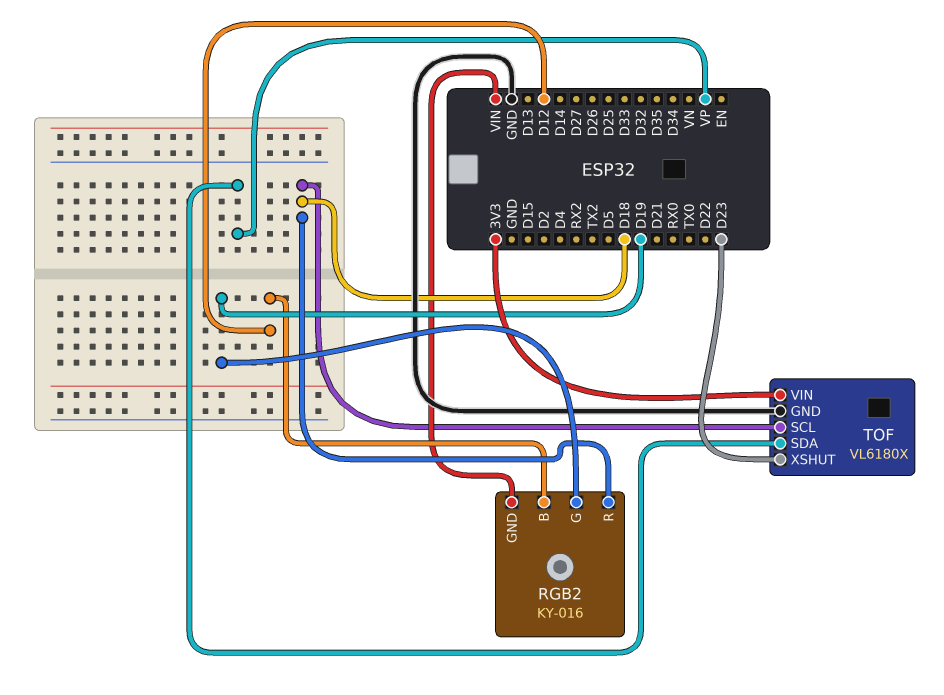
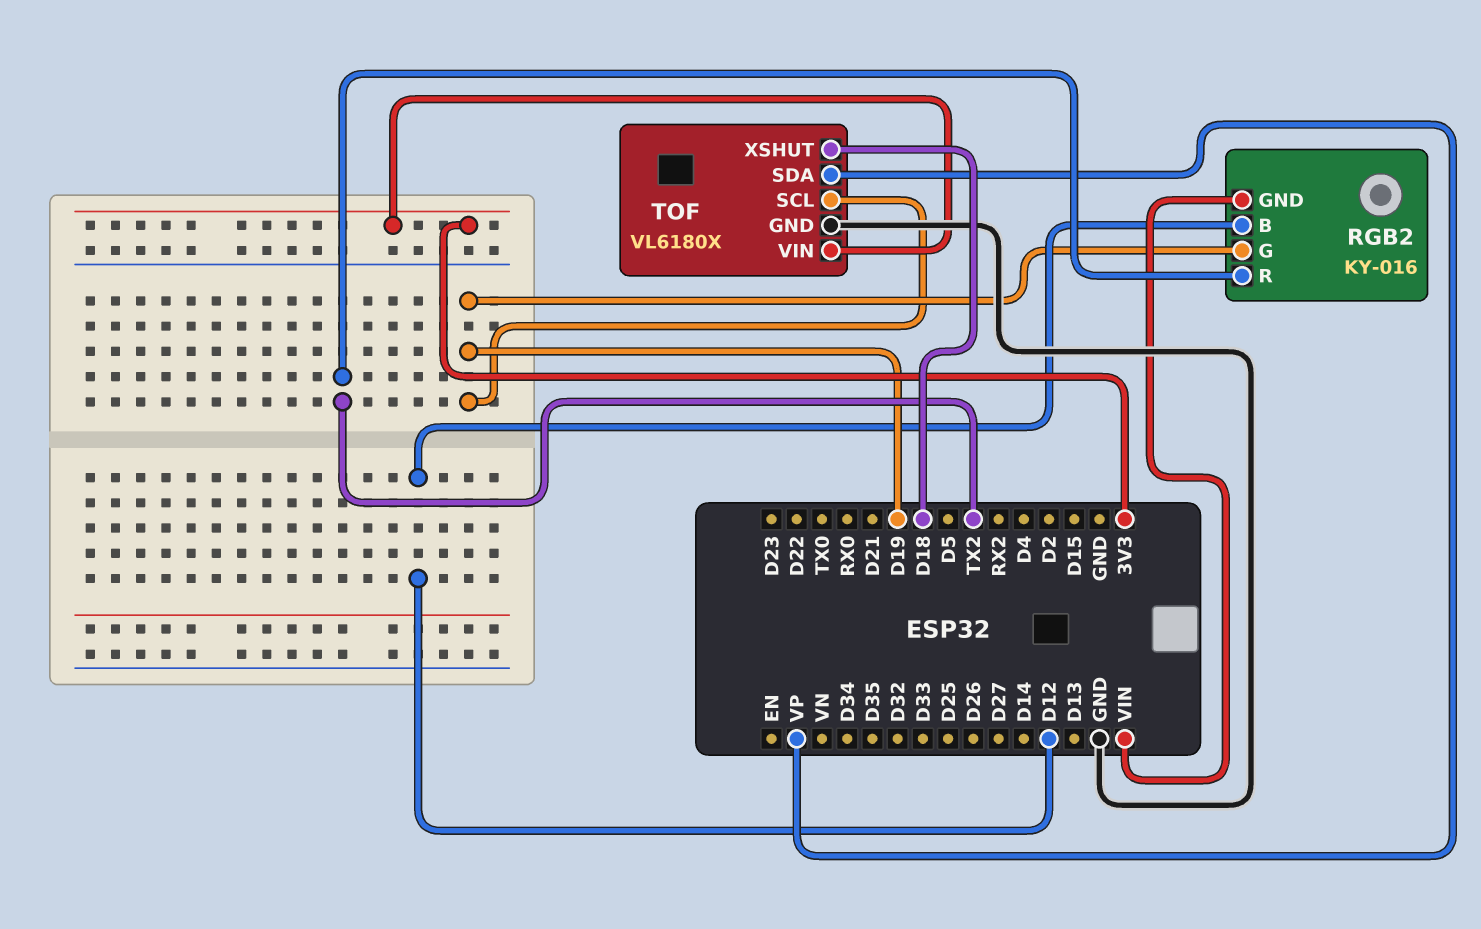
RGB2 pin R: D18 -> TX2
TOF pin SCL: D18 -> D19
TOF pin XSHUT: D23 -> D18

